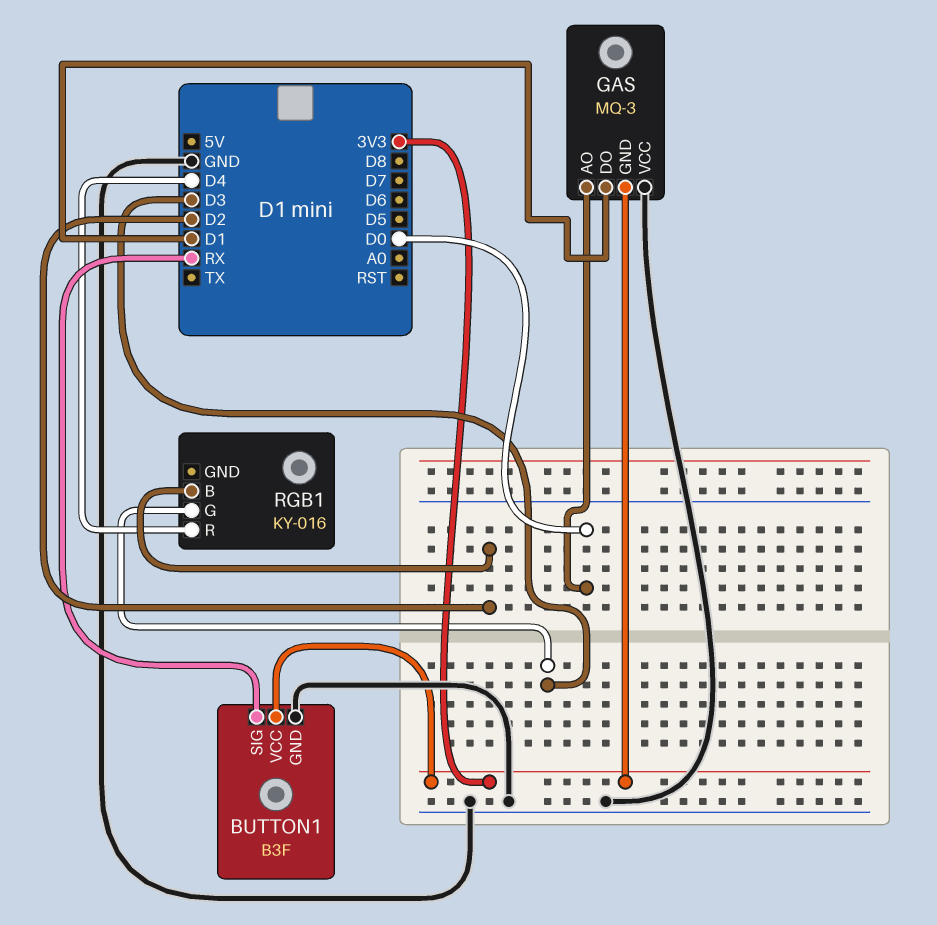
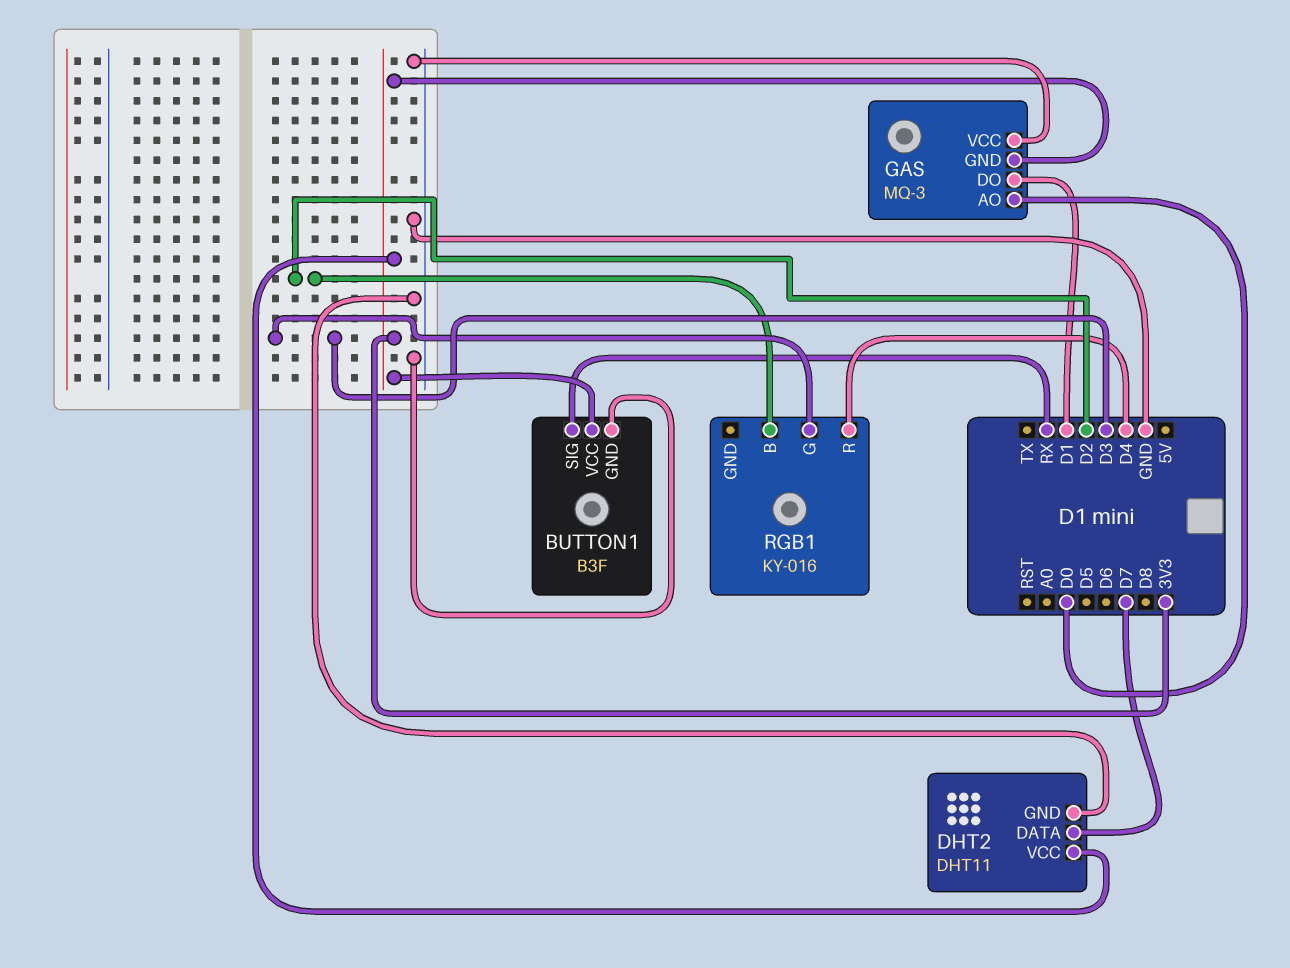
DHT2: none -> DHT11
DHT2 pin DATA: none -> D7
DHT2 pin GND: none -> GND
DHT2 pin VCC: none -> 3V3

